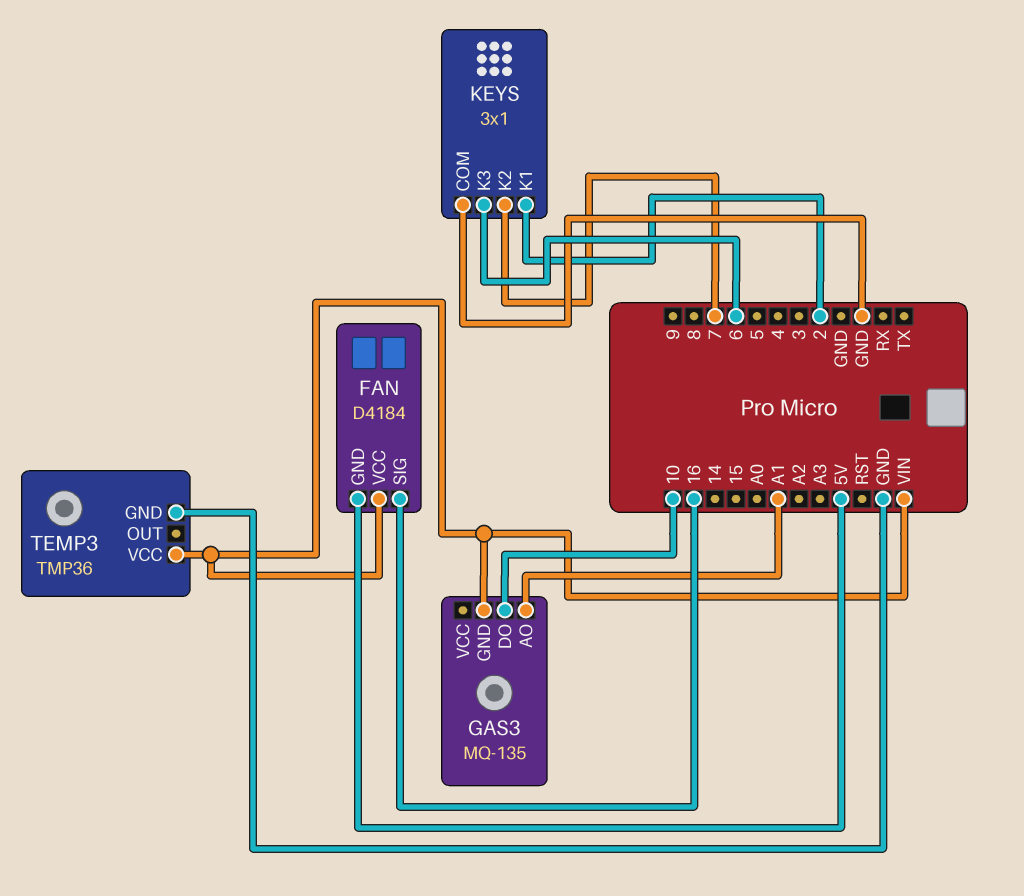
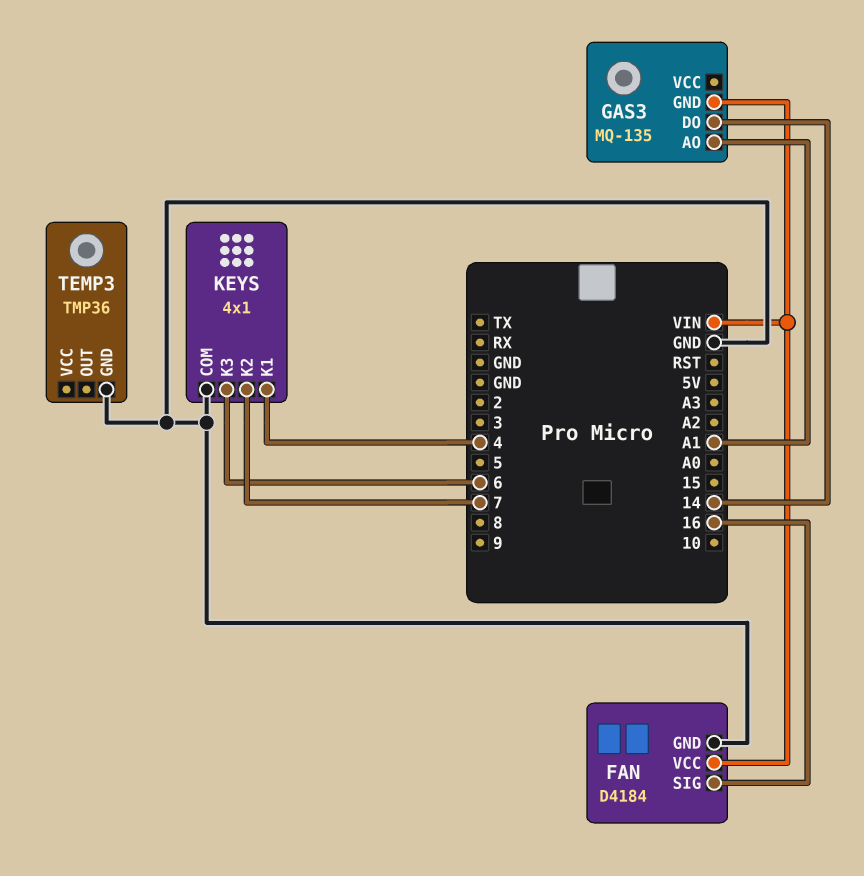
FAN pin GND: 5V -> GND
GAS3 pin DO: 10 -> 14
KEYS: 3x1 -> 4x1
KEYS pin K1: 2 -> 4
TEMP3 pin VCC: VIN -> none

